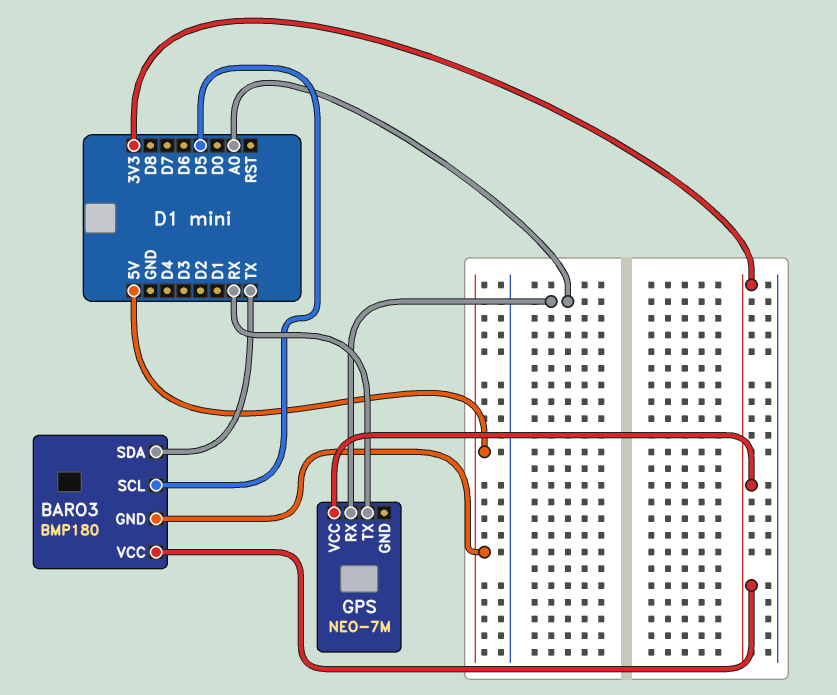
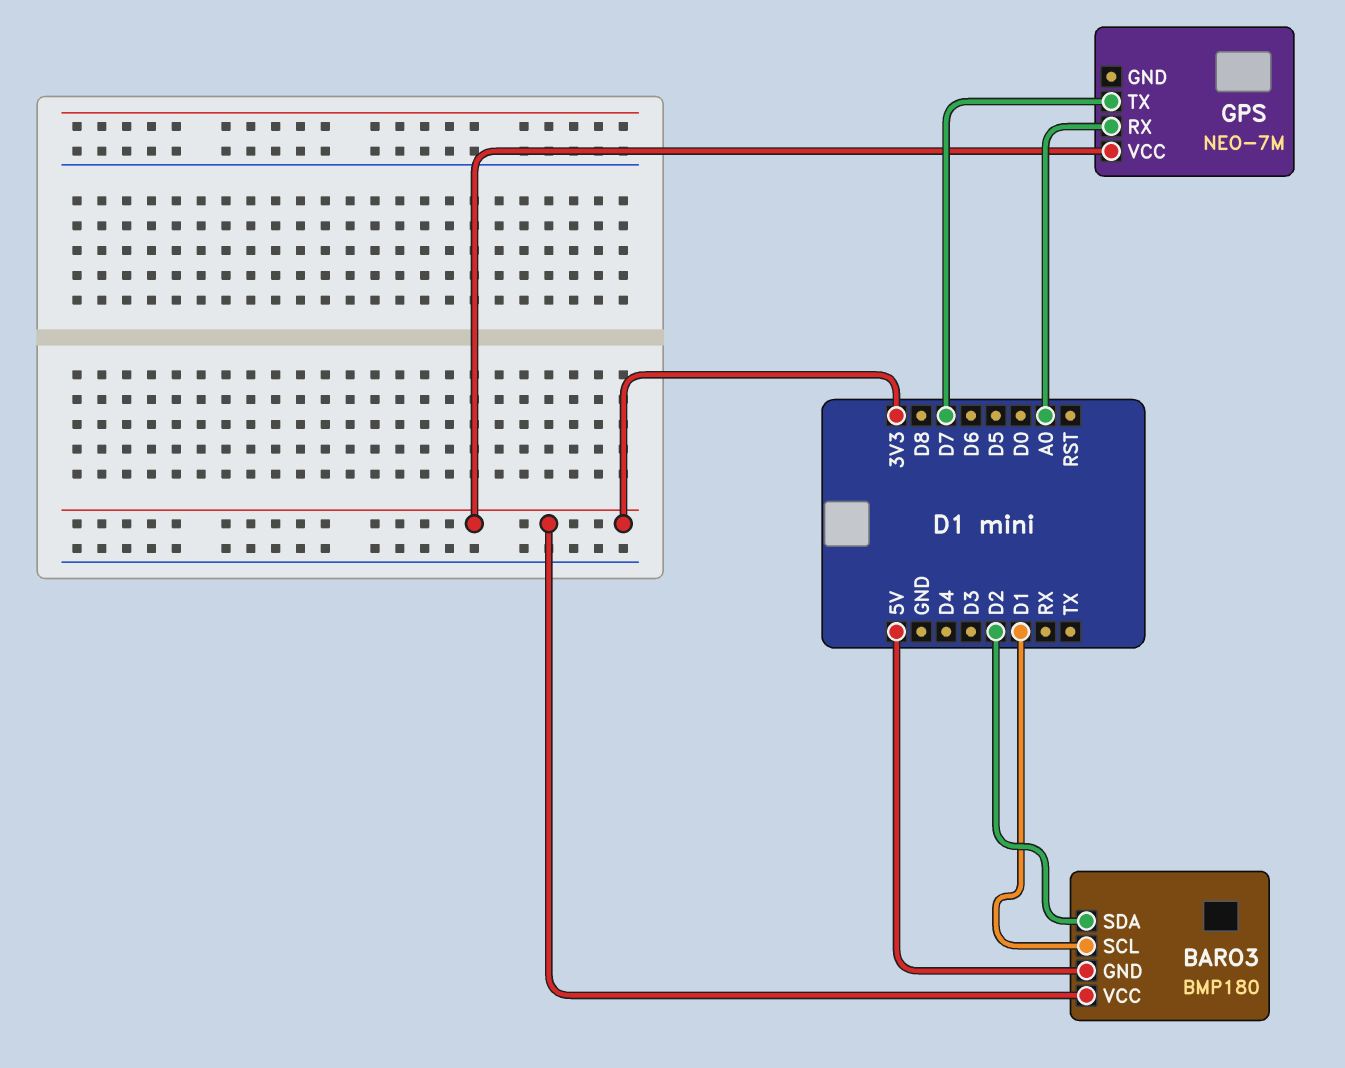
BARO3 pin SCL: D5 -> D1
BARO3 pin SDA: TX -> D2
GPS pin TX: RX -> D7

